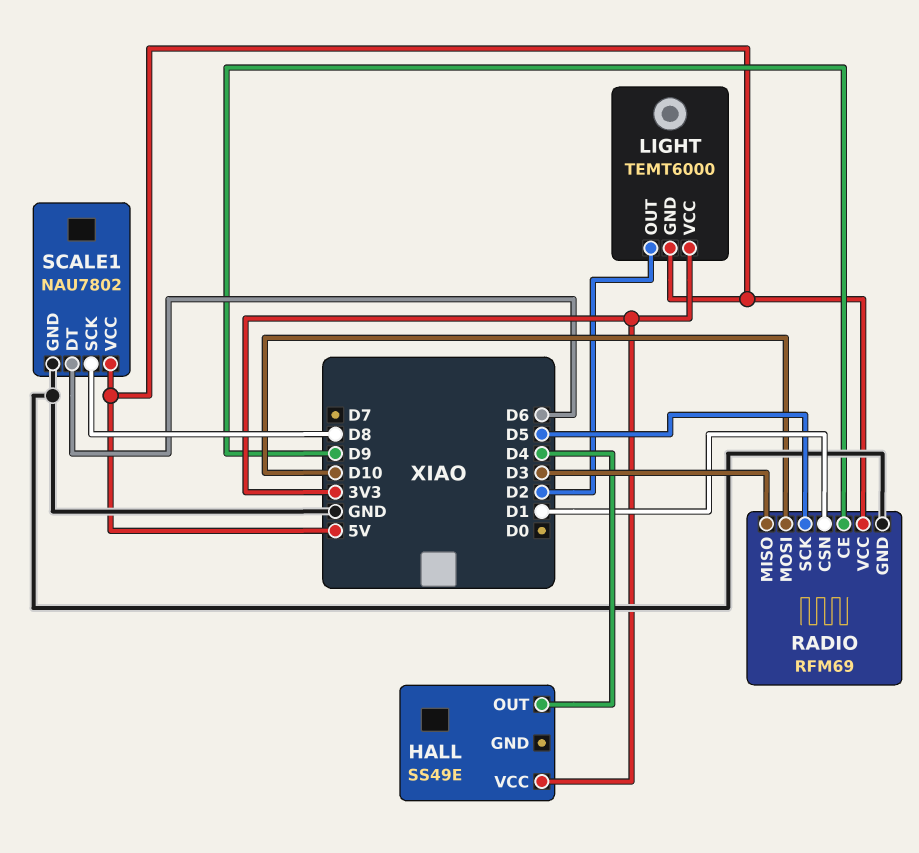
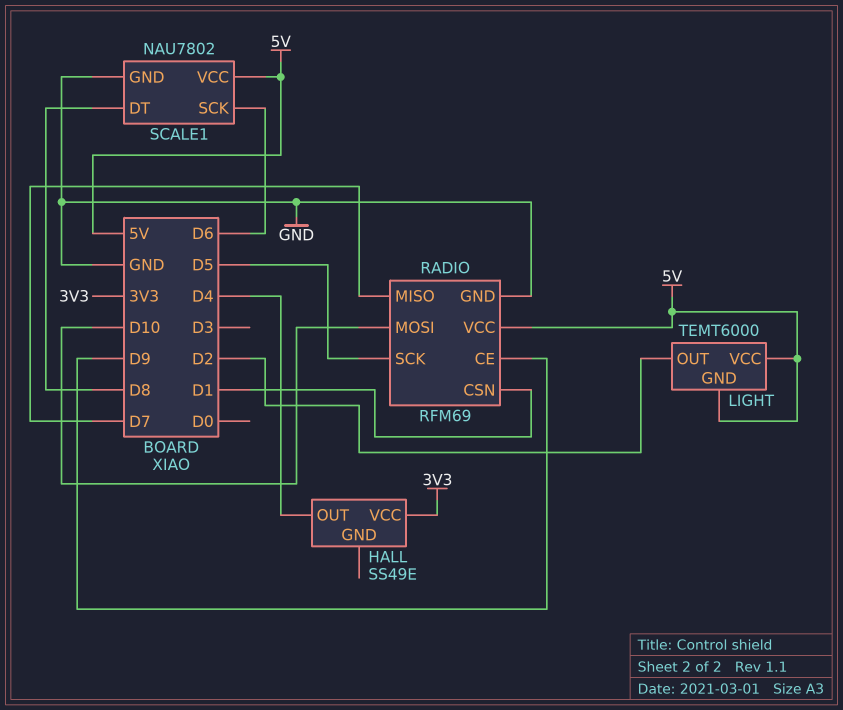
LIGHT pin VCC: 3V3 -> 5V
RADIO pin MISO: D3 -> D7
SCALE1 pin DT: D6 -> D8
SCALE1 pin SCK: D8 -> D6

